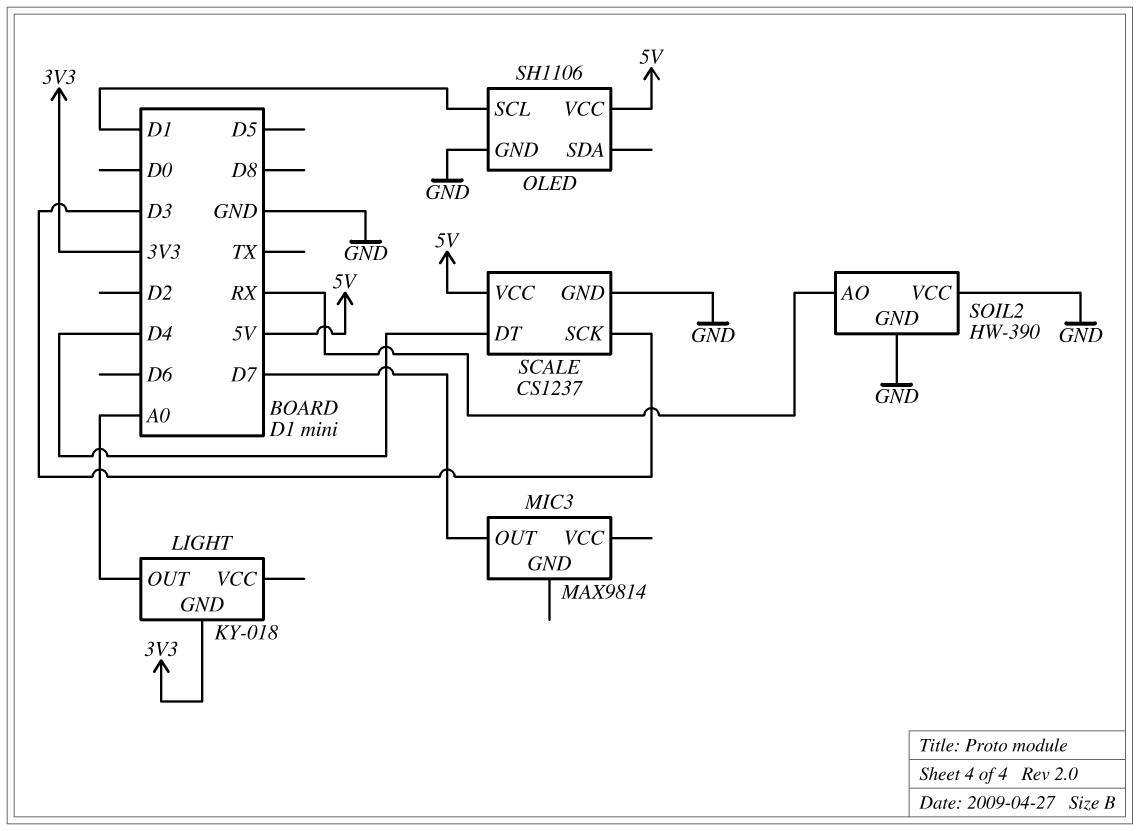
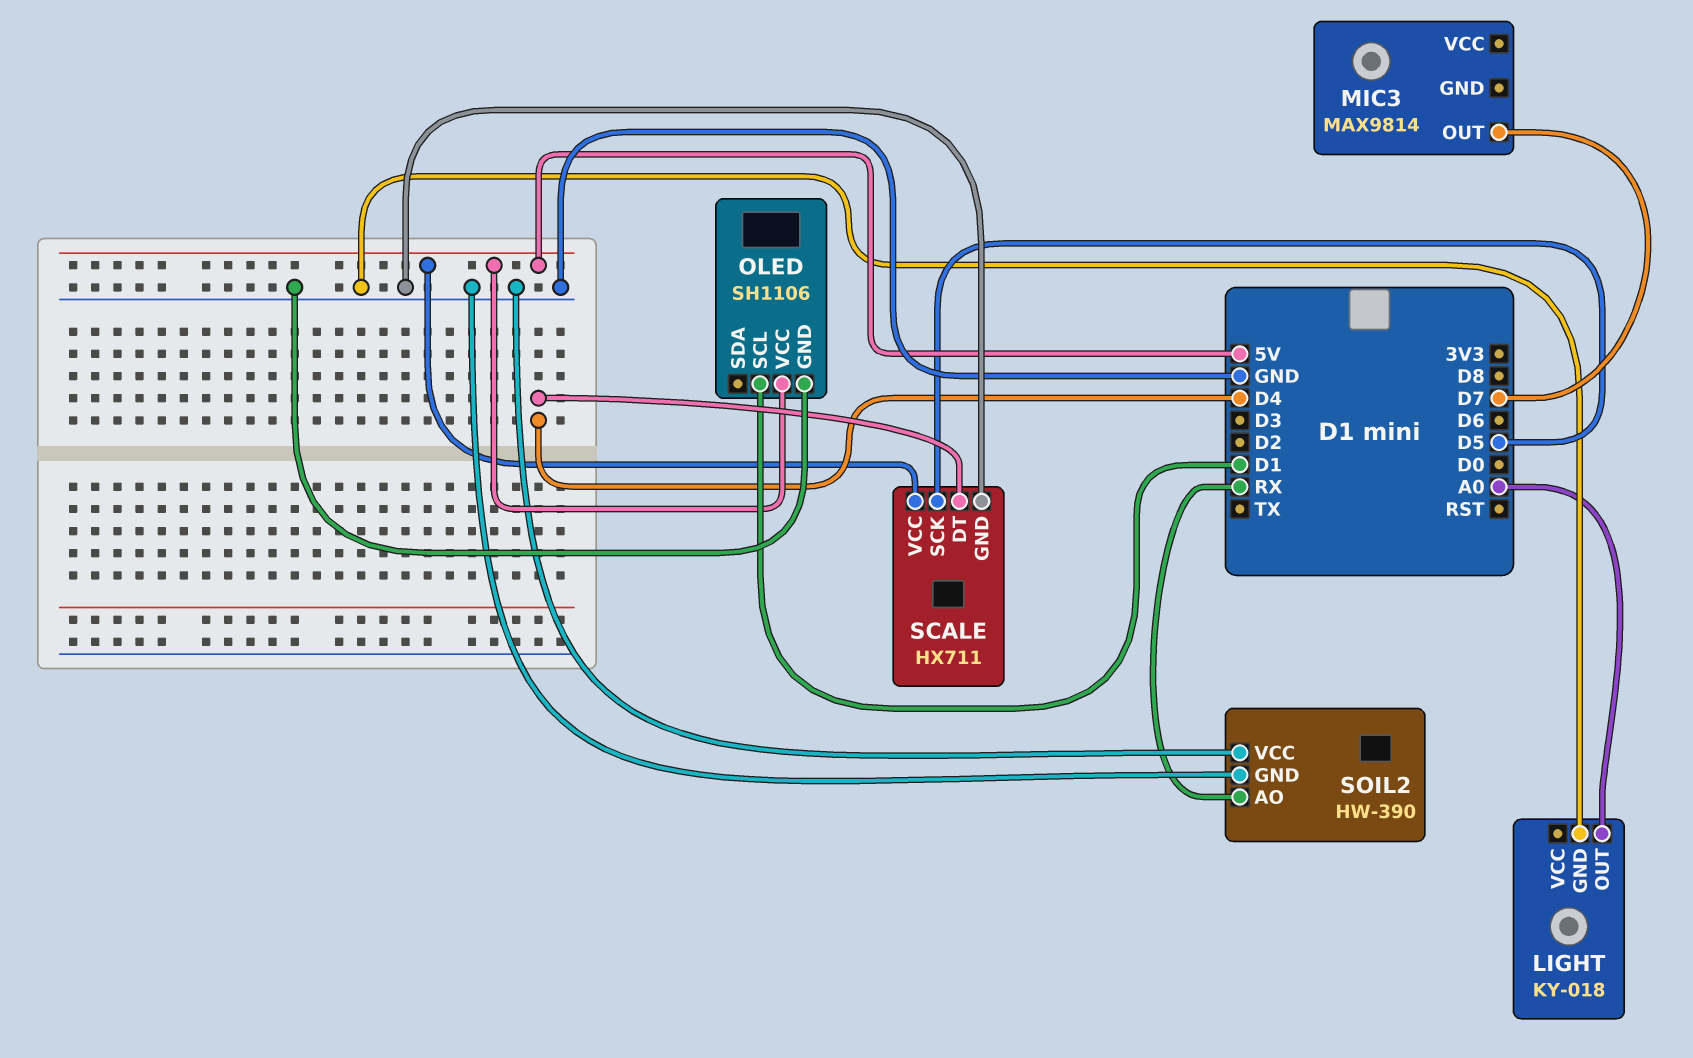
LIGHT pin GND: 3V3 -> GND
SCALE: CS1237 -> HX711
SCALE pin SCK: D3 -> D5

